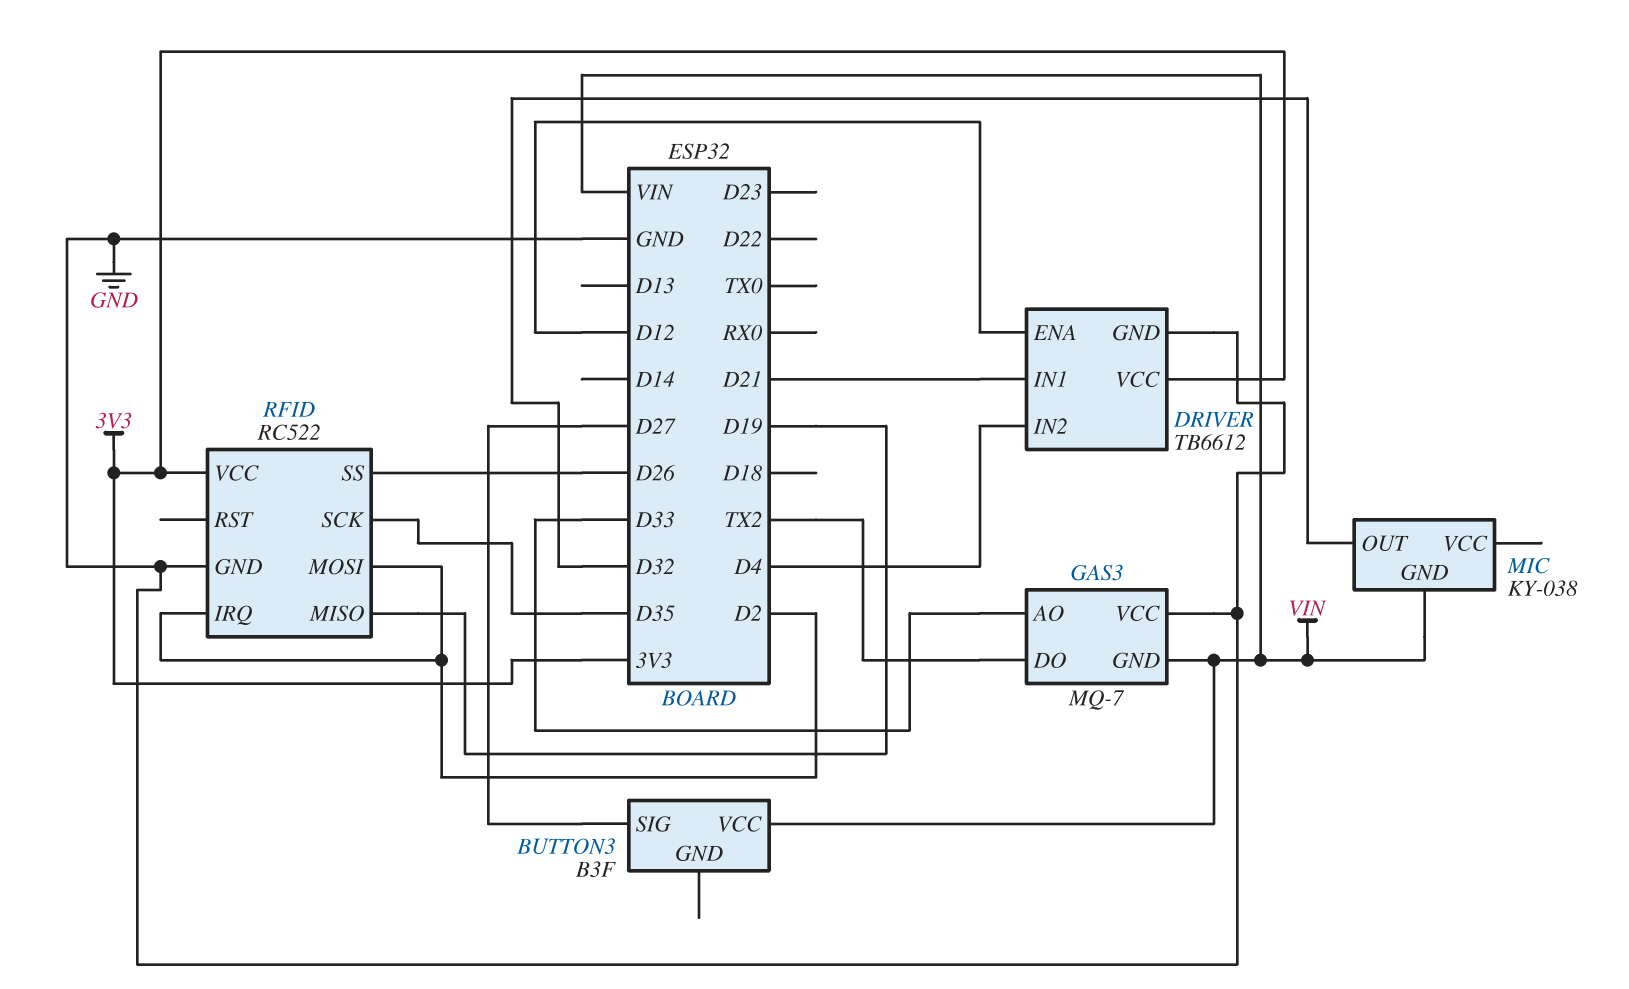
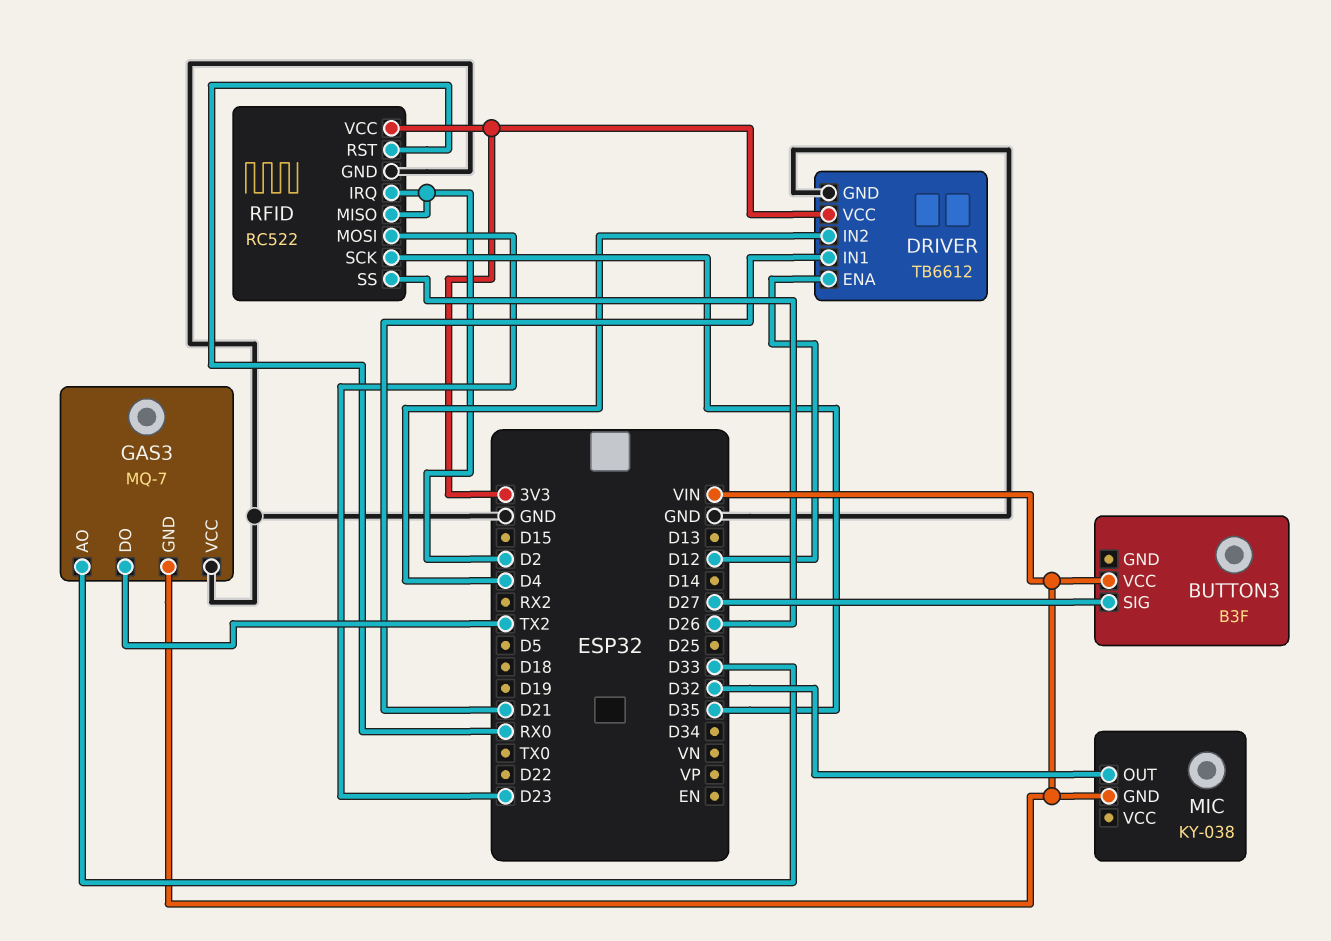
RFID pin MISO: D19 -> D2
RFID pin MOSI: D2 -> D23
RFID pin RST: none -> RX0

